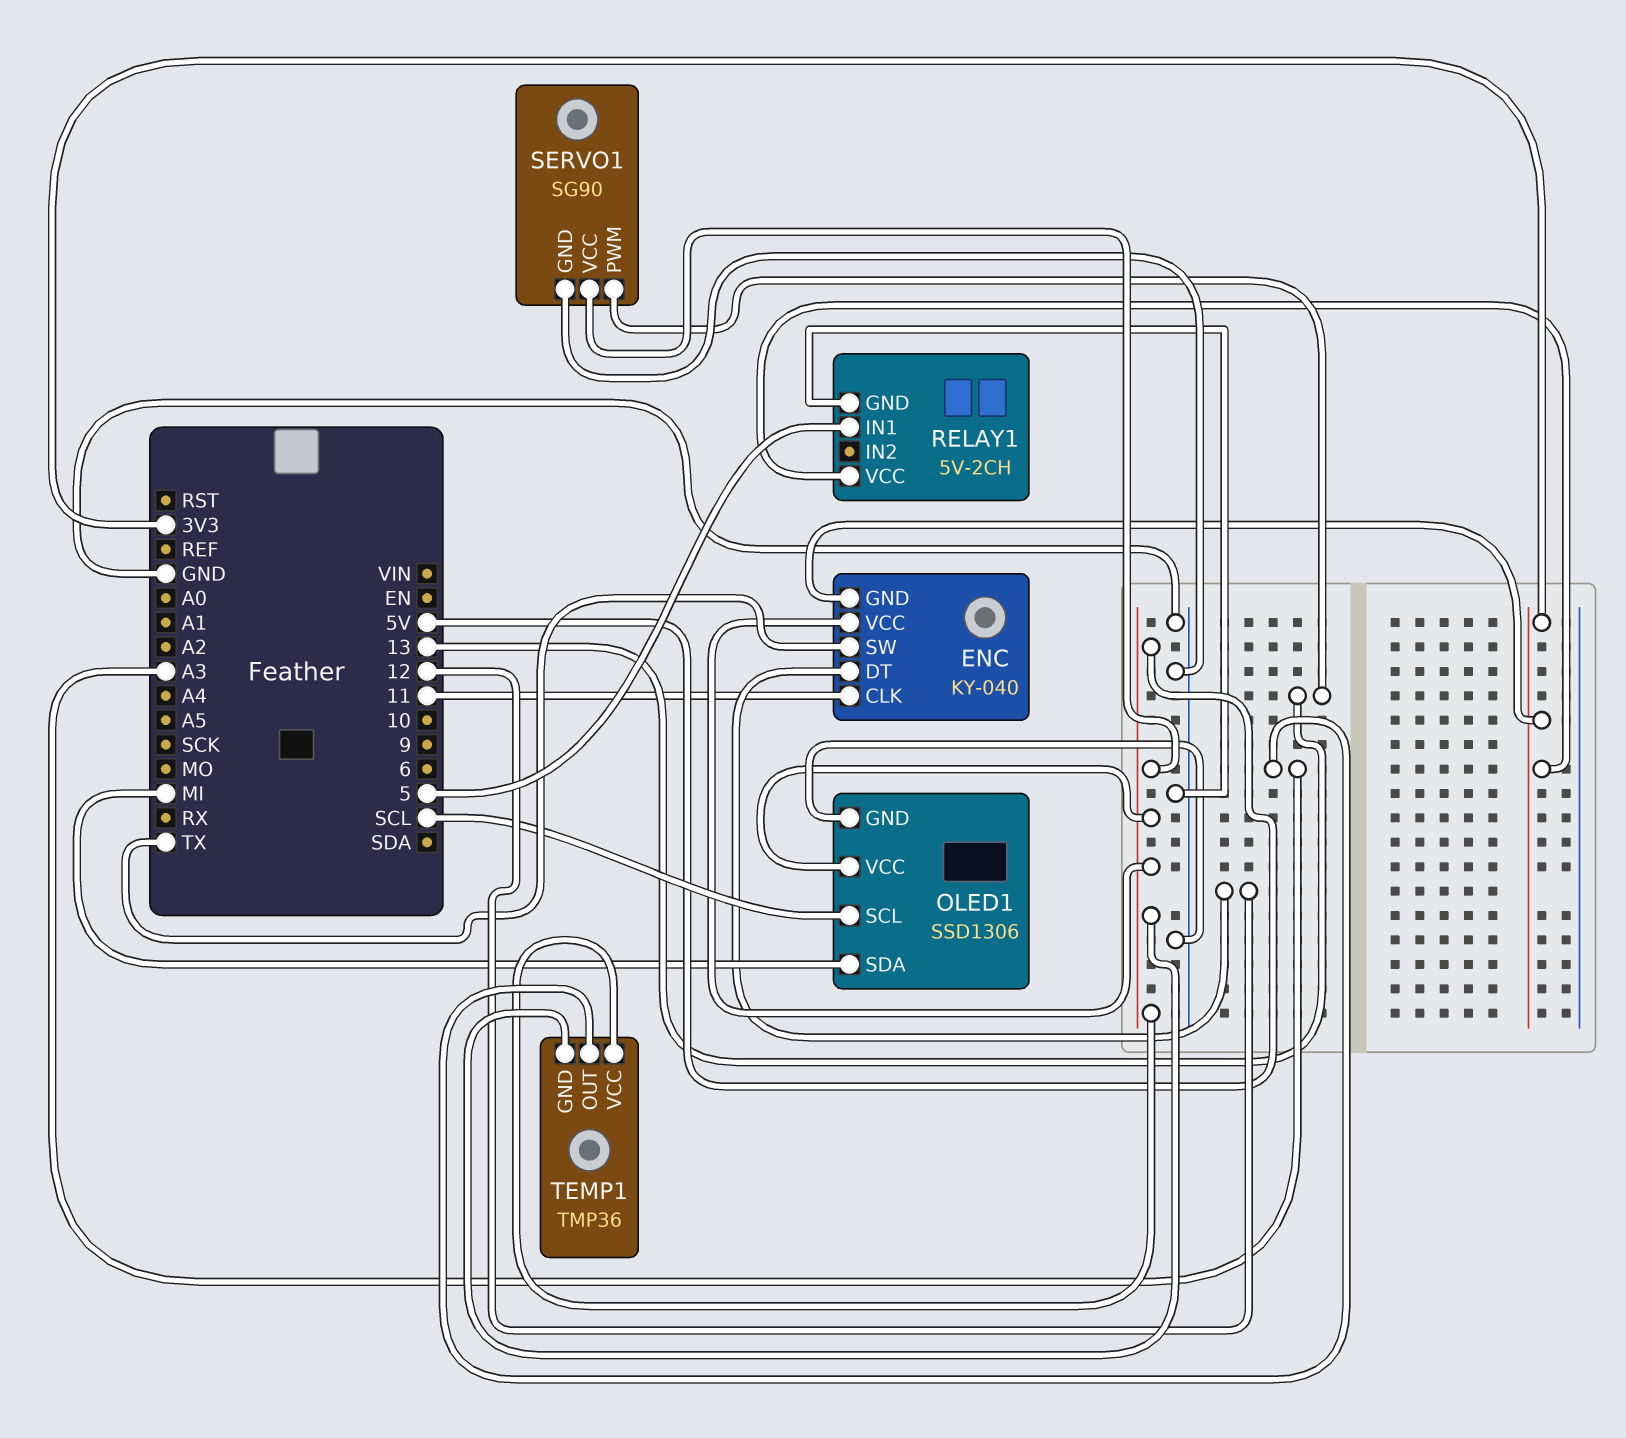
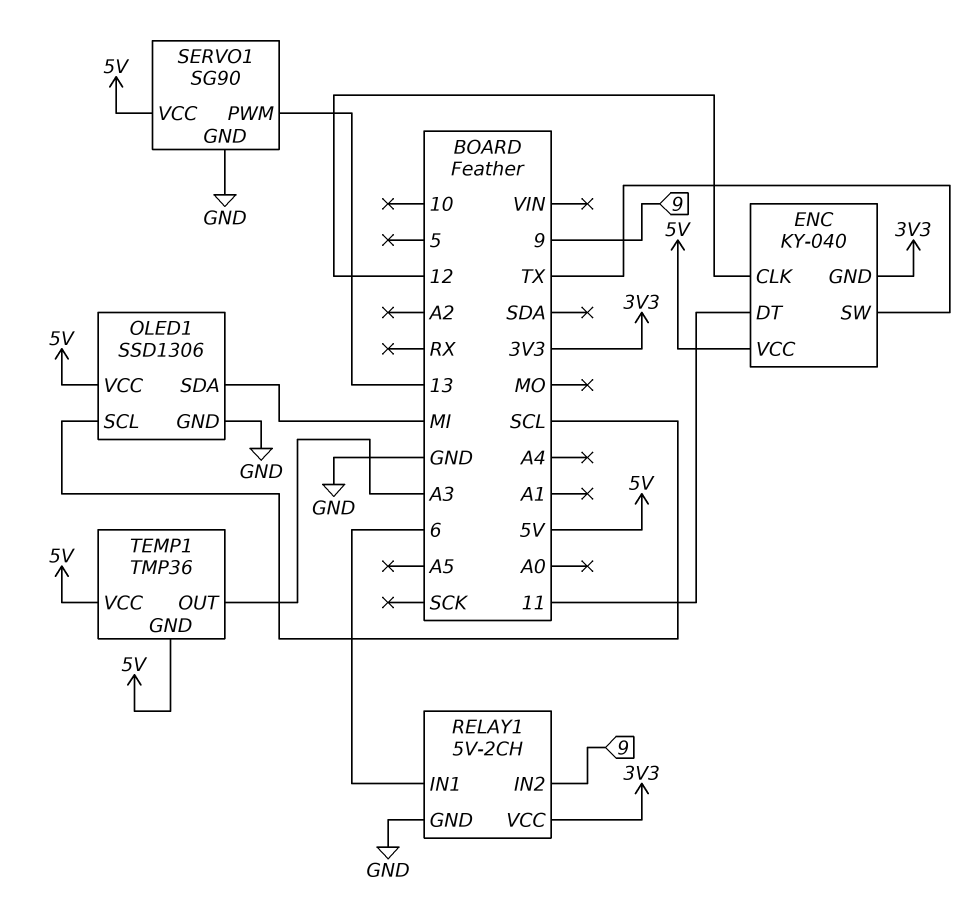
ENC pin CLK: 11 -> 12
ENC pin DT: 12 -> 11
RELAY1 pin IN1: 5 -> 6
RELAY1 pin IN2: none -> 9

